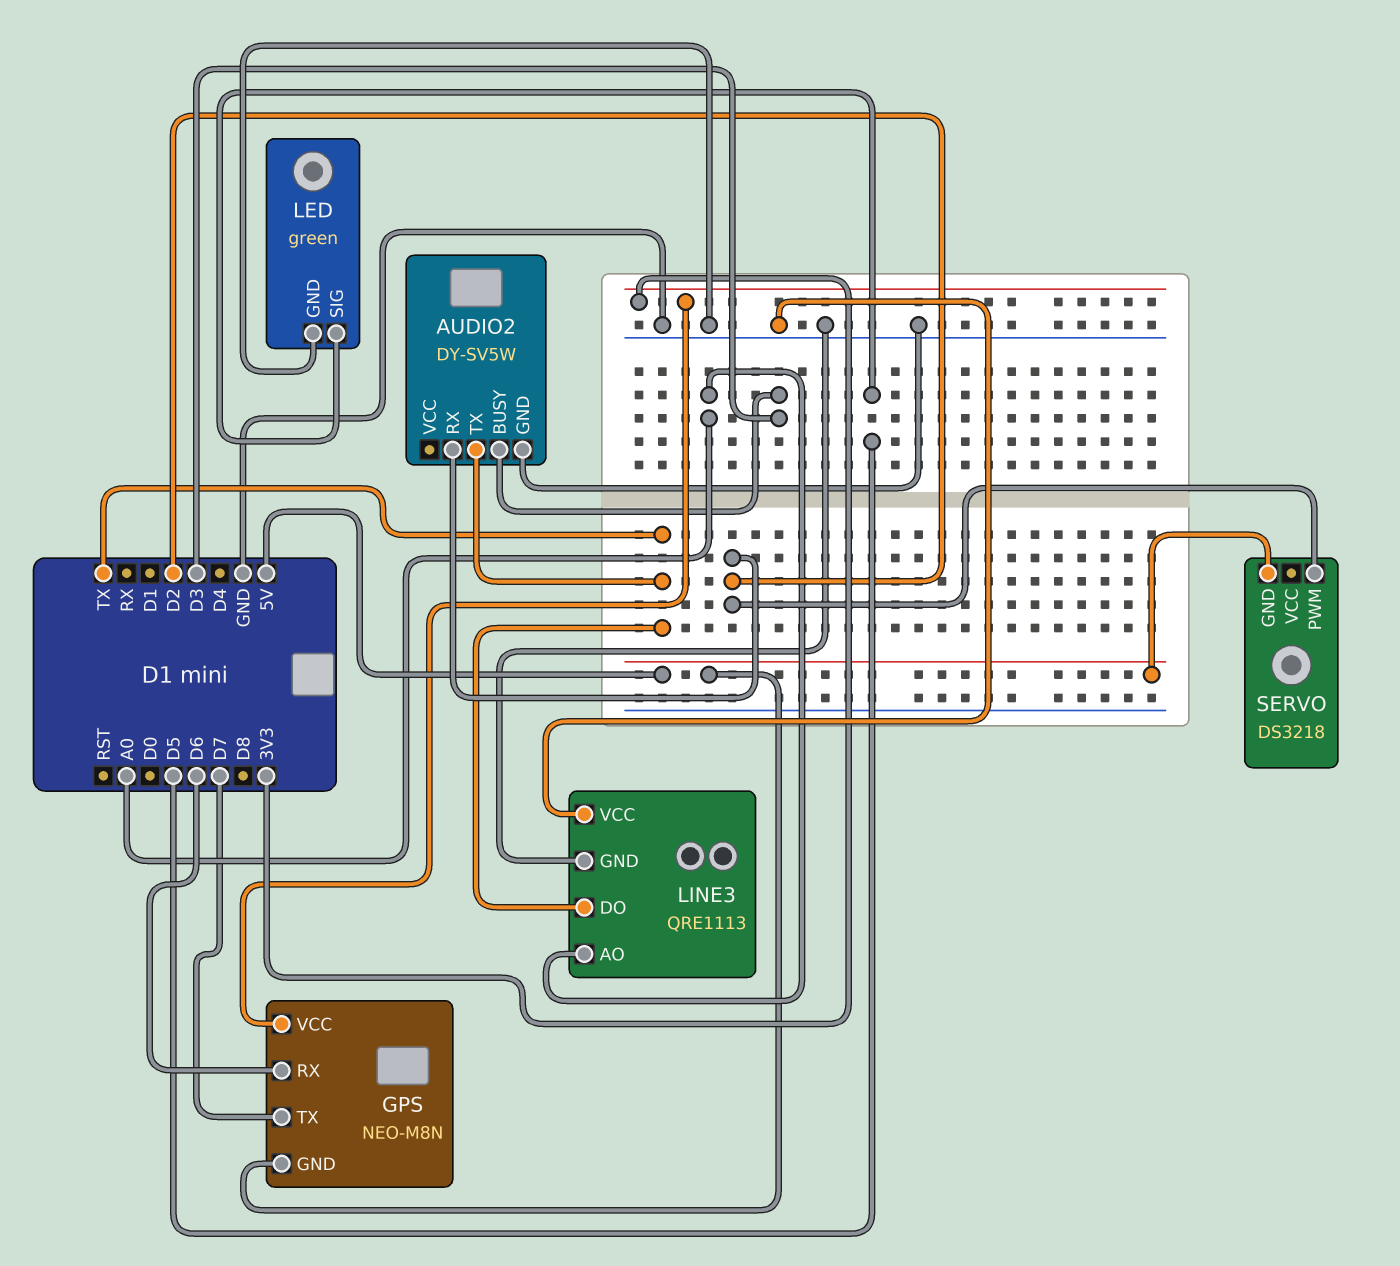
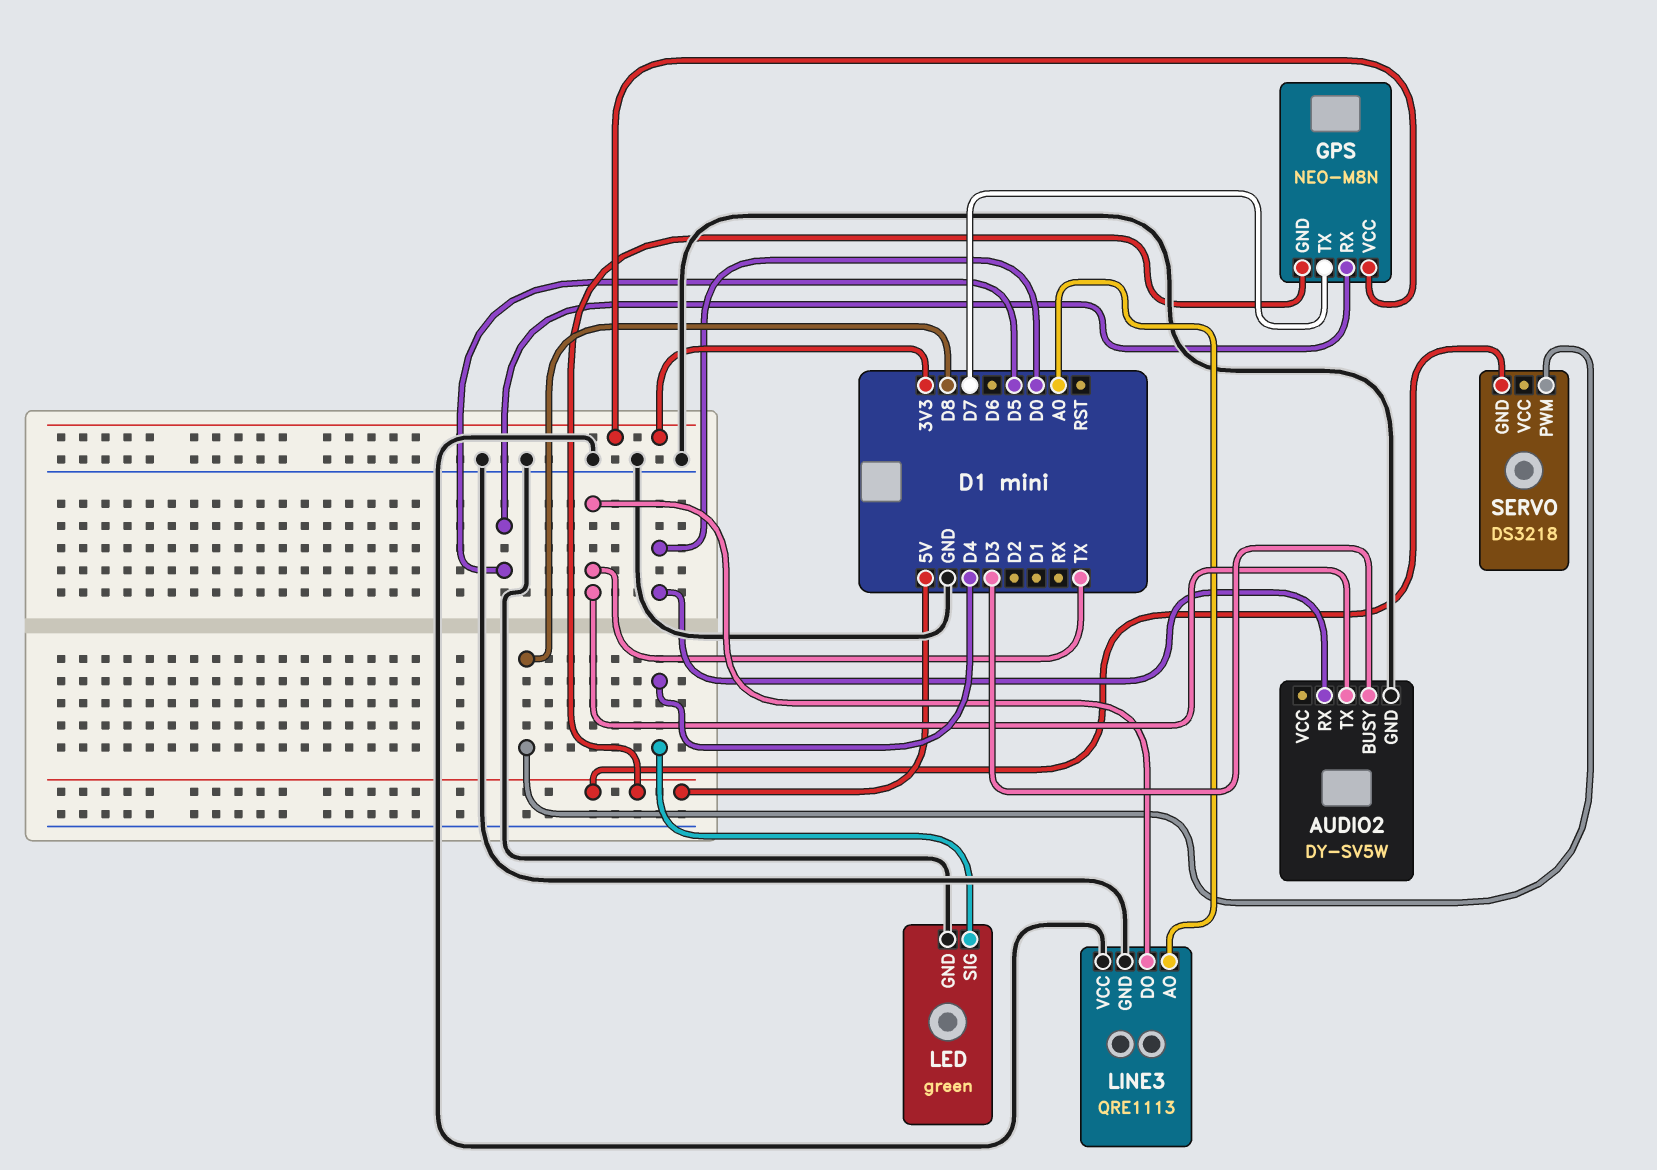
AUDIO2 pin RX: D2 -> D0
GPS pin RX: D6 -> D5
LED pin SIG: D5 -> D4
SERVO pin PWM: D2 -> D8

